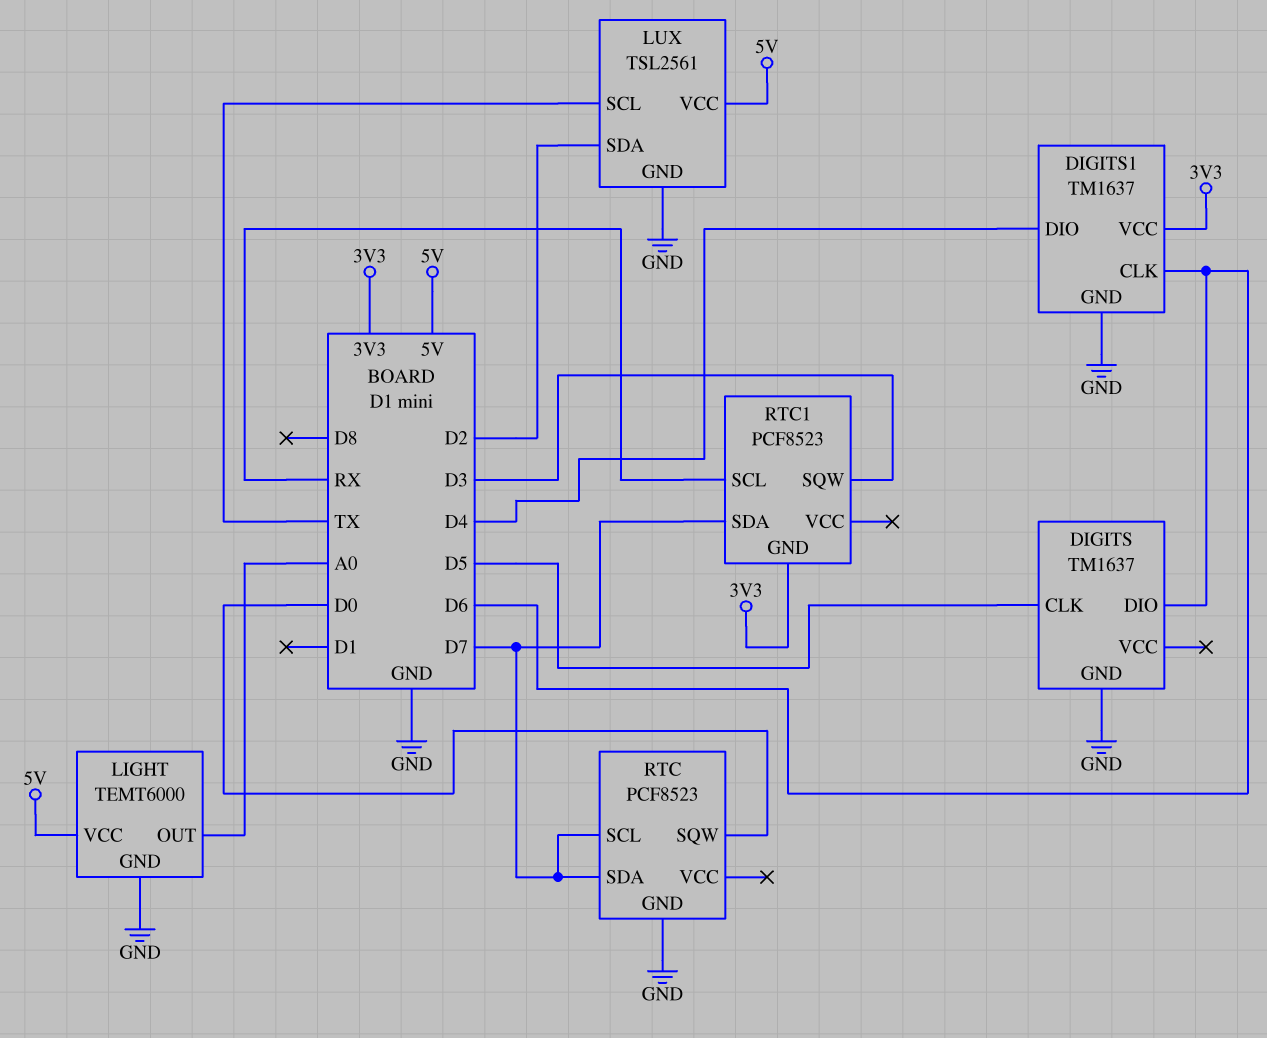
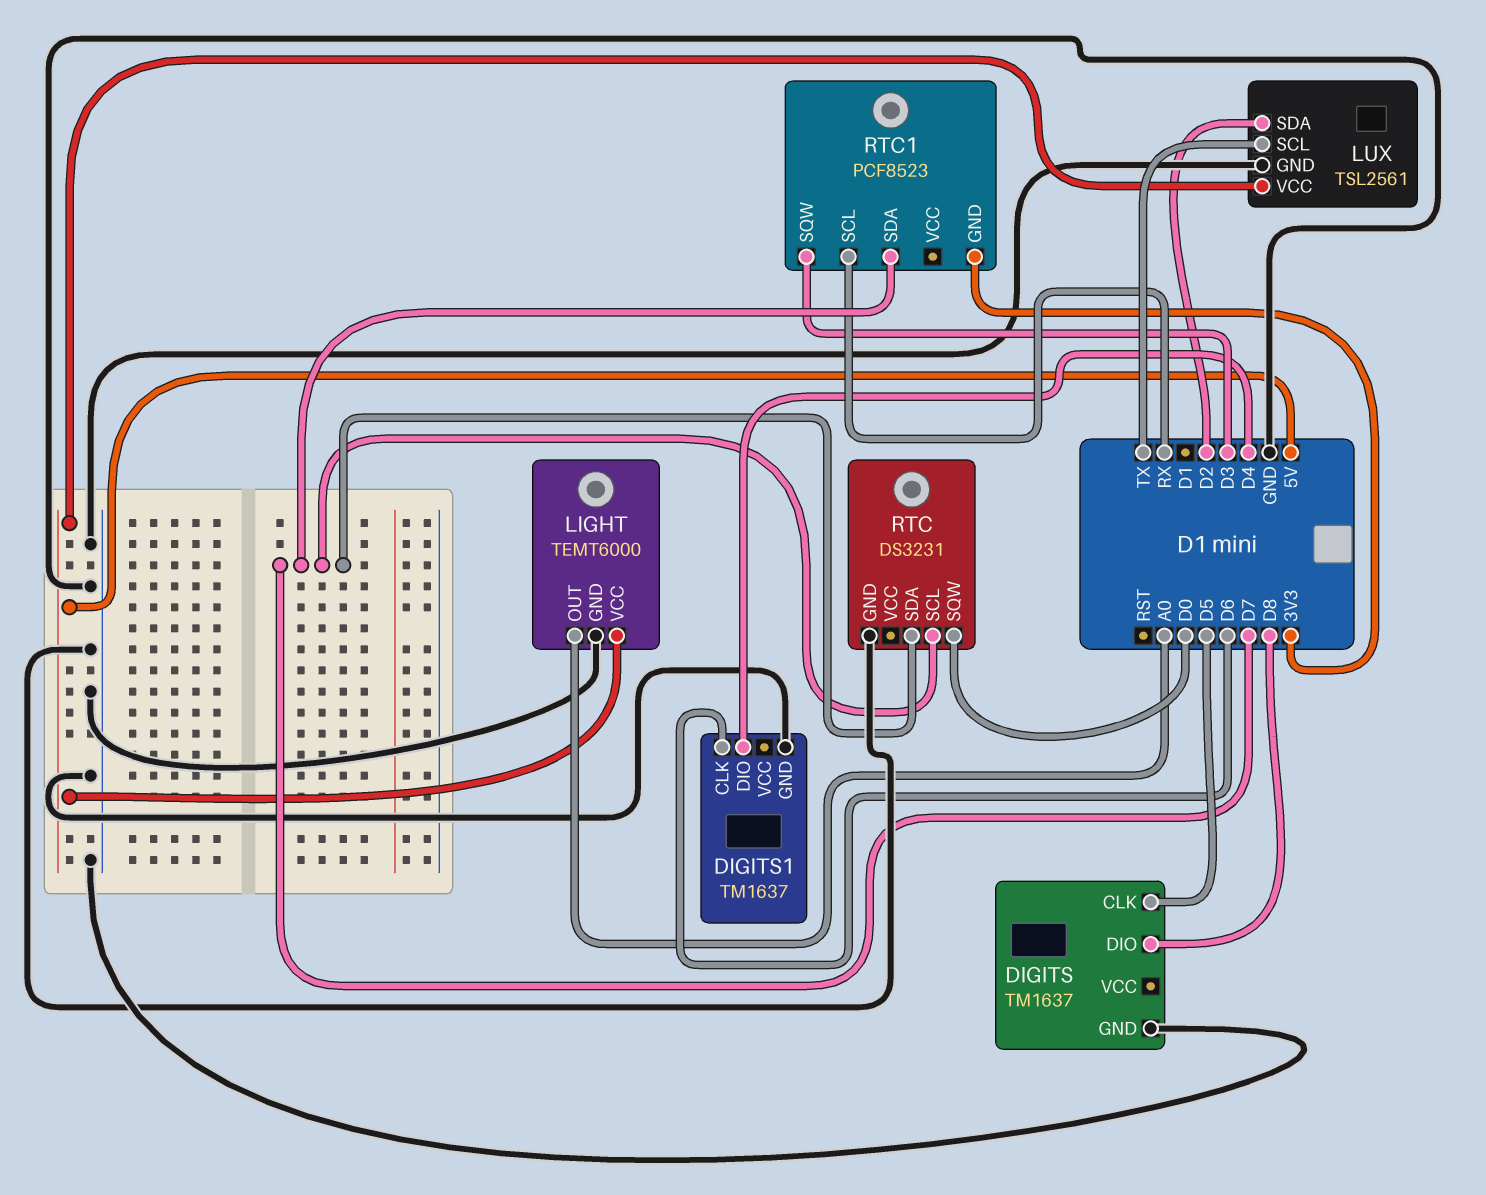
DIGITS pin DIO: D6 -> D8
DIGITS1 pin VCC: 3V3 -> none
RTC: PCF8523 -> DS3231

